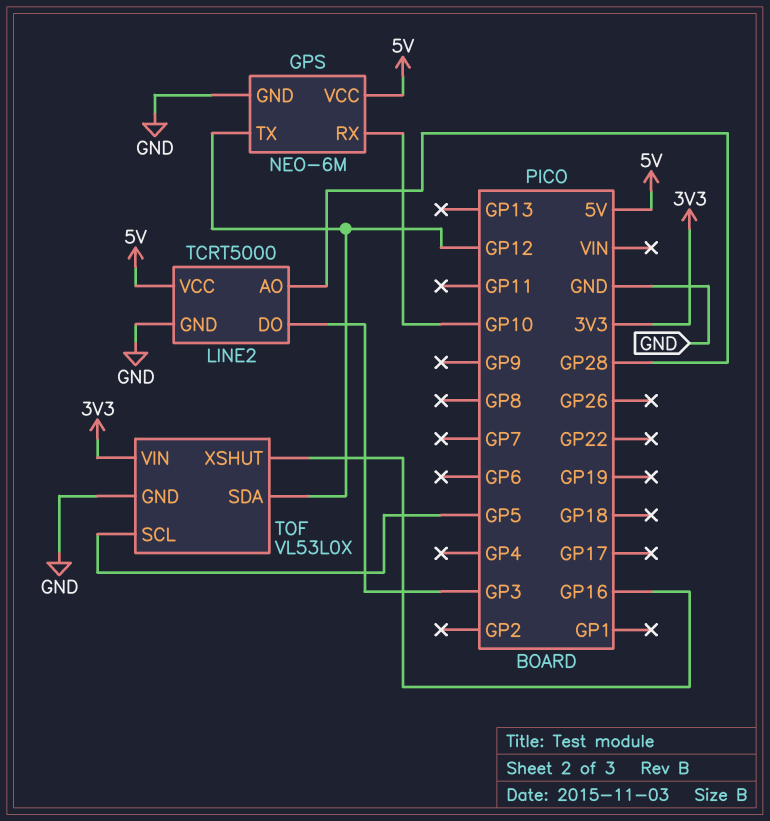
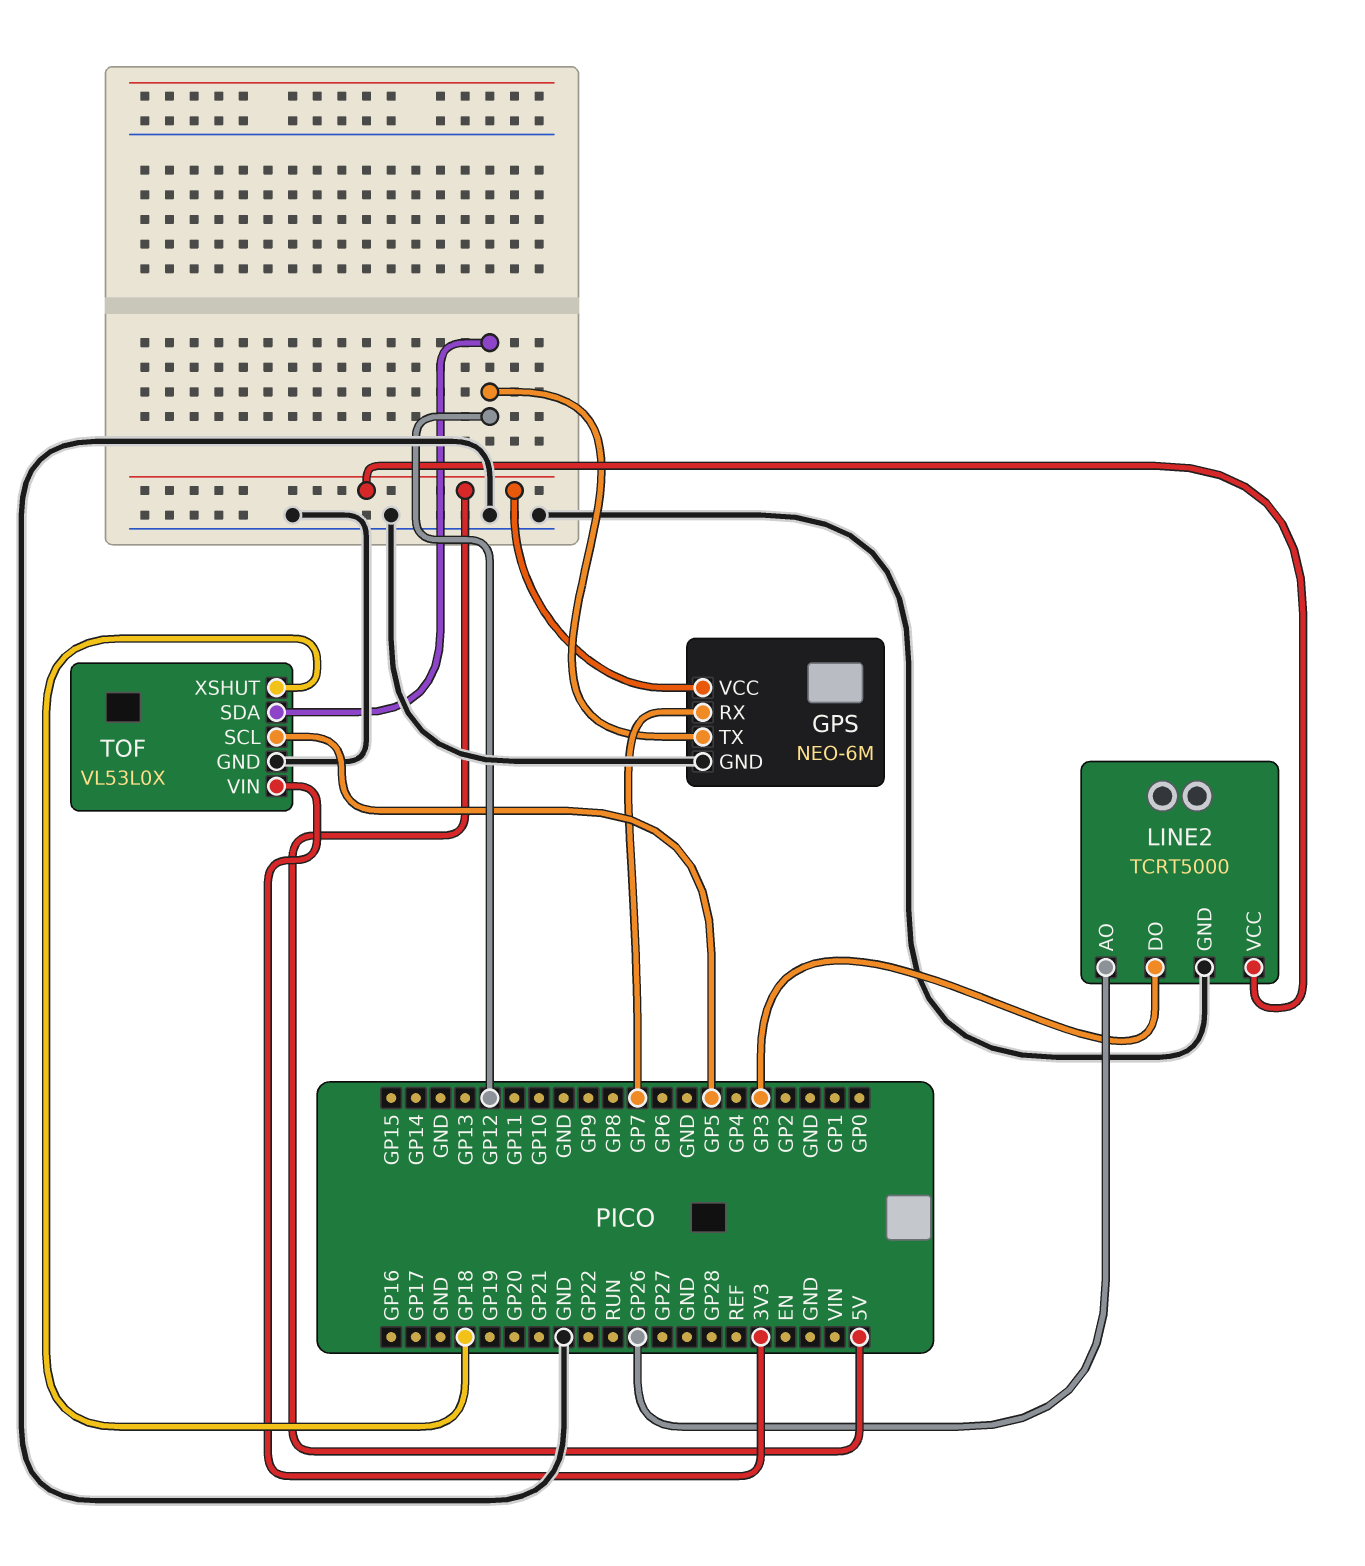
GPS pin RX: GP10 -> GP7
LINE2 pin AO: GP28 -> GP26
TOF pin XSHUT: GP16 -> GP18

